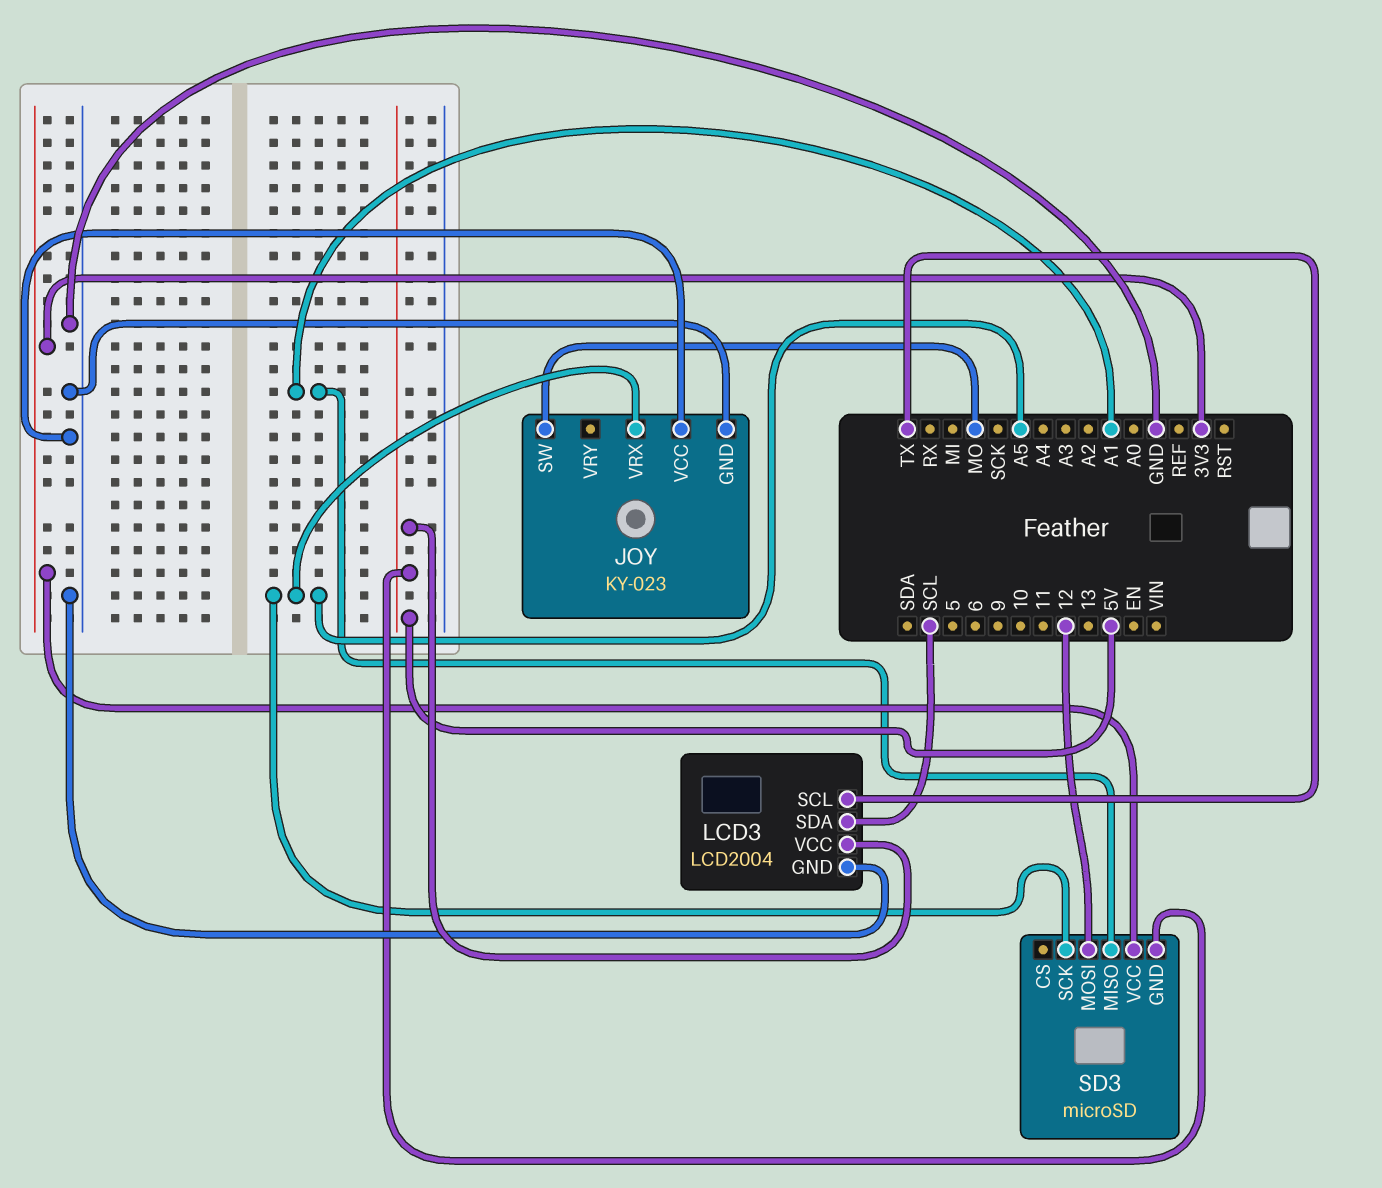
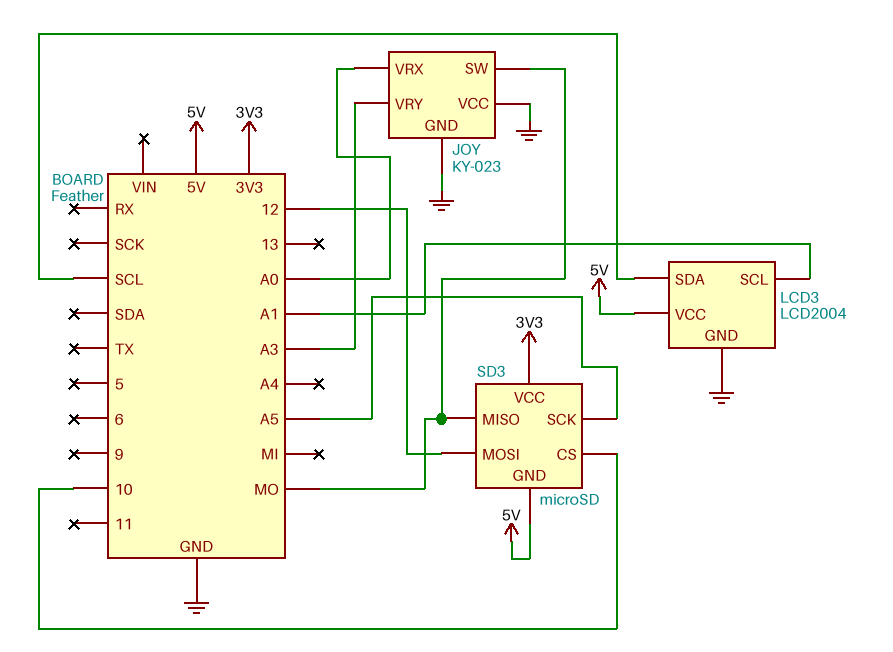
JOY pin VRX: A5 -> A0
JOY pin VRY: none -> A3
LCD3 pin SCL: TX -> A1
SD3 pin CS: none -> 10
SD3 pin MISO: A1 -> MO

